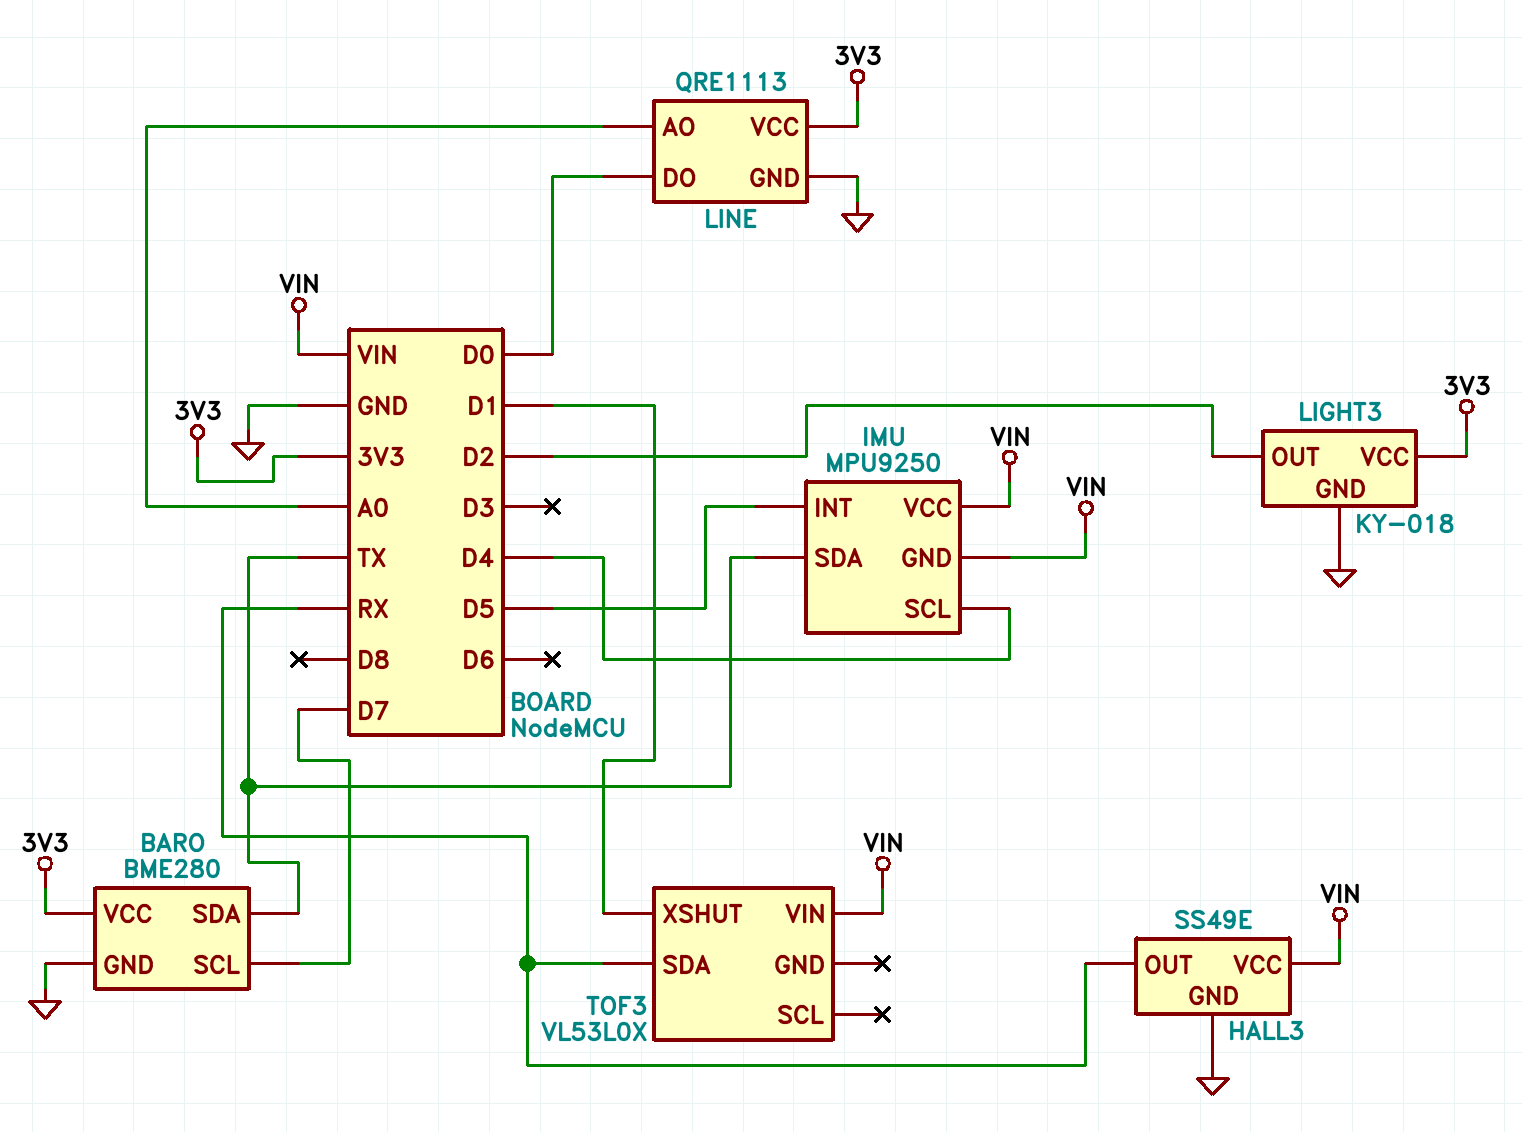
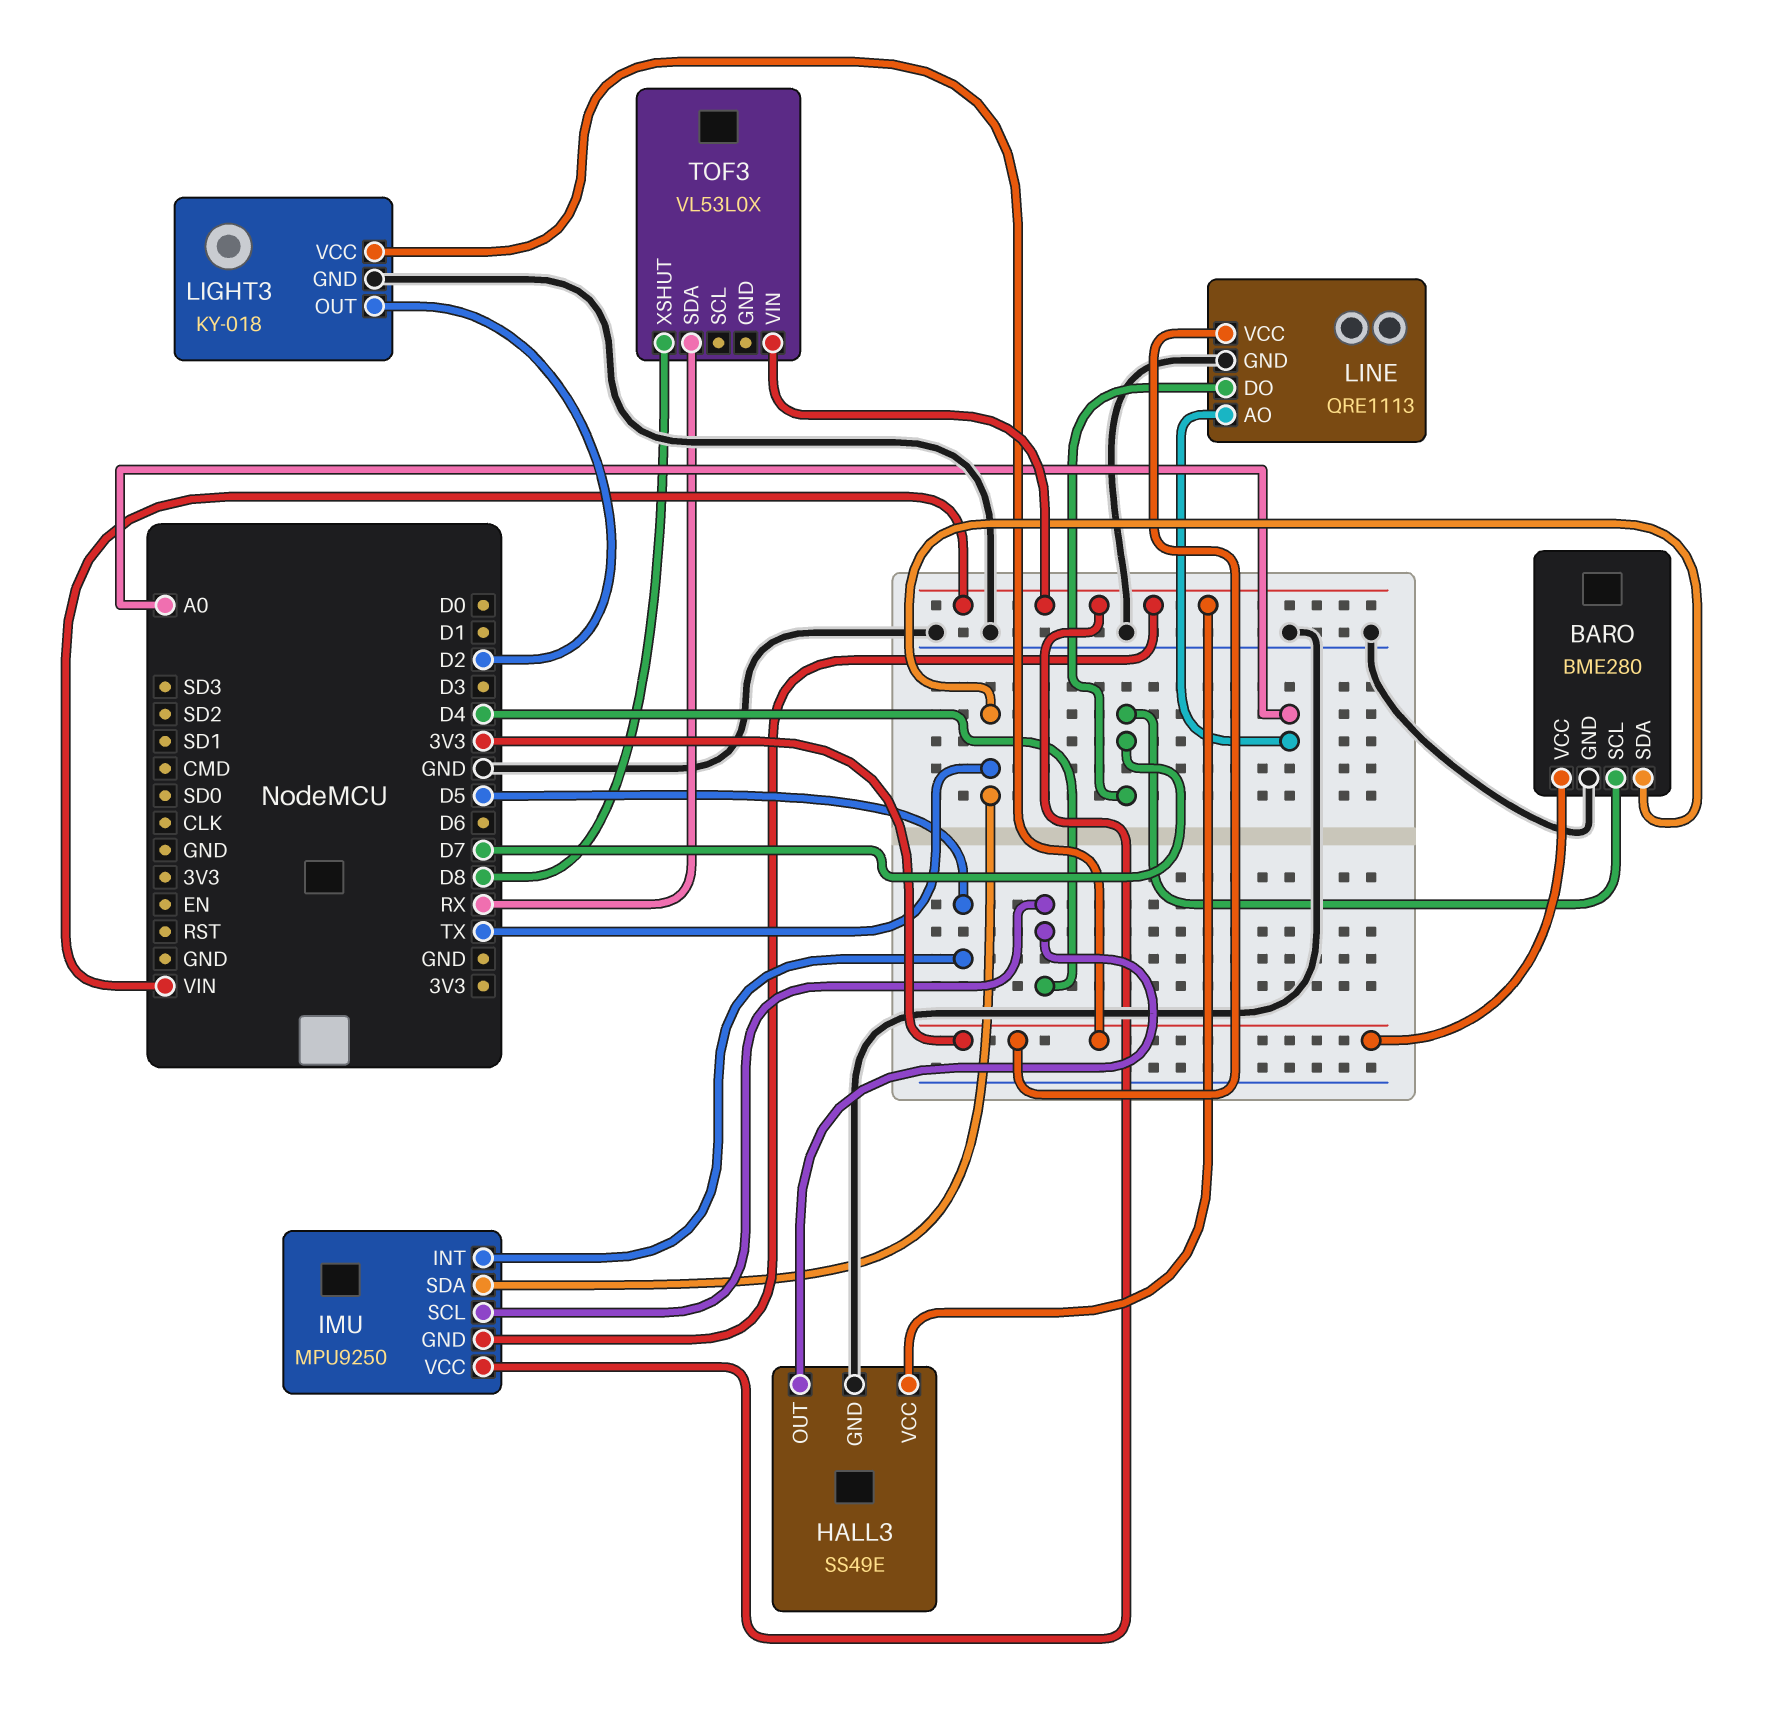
HALL3 pin OUT: RX -> D4
LINE pin DO: D0 -> D7
TOF3 pin XSHUT: D1 -> D8

